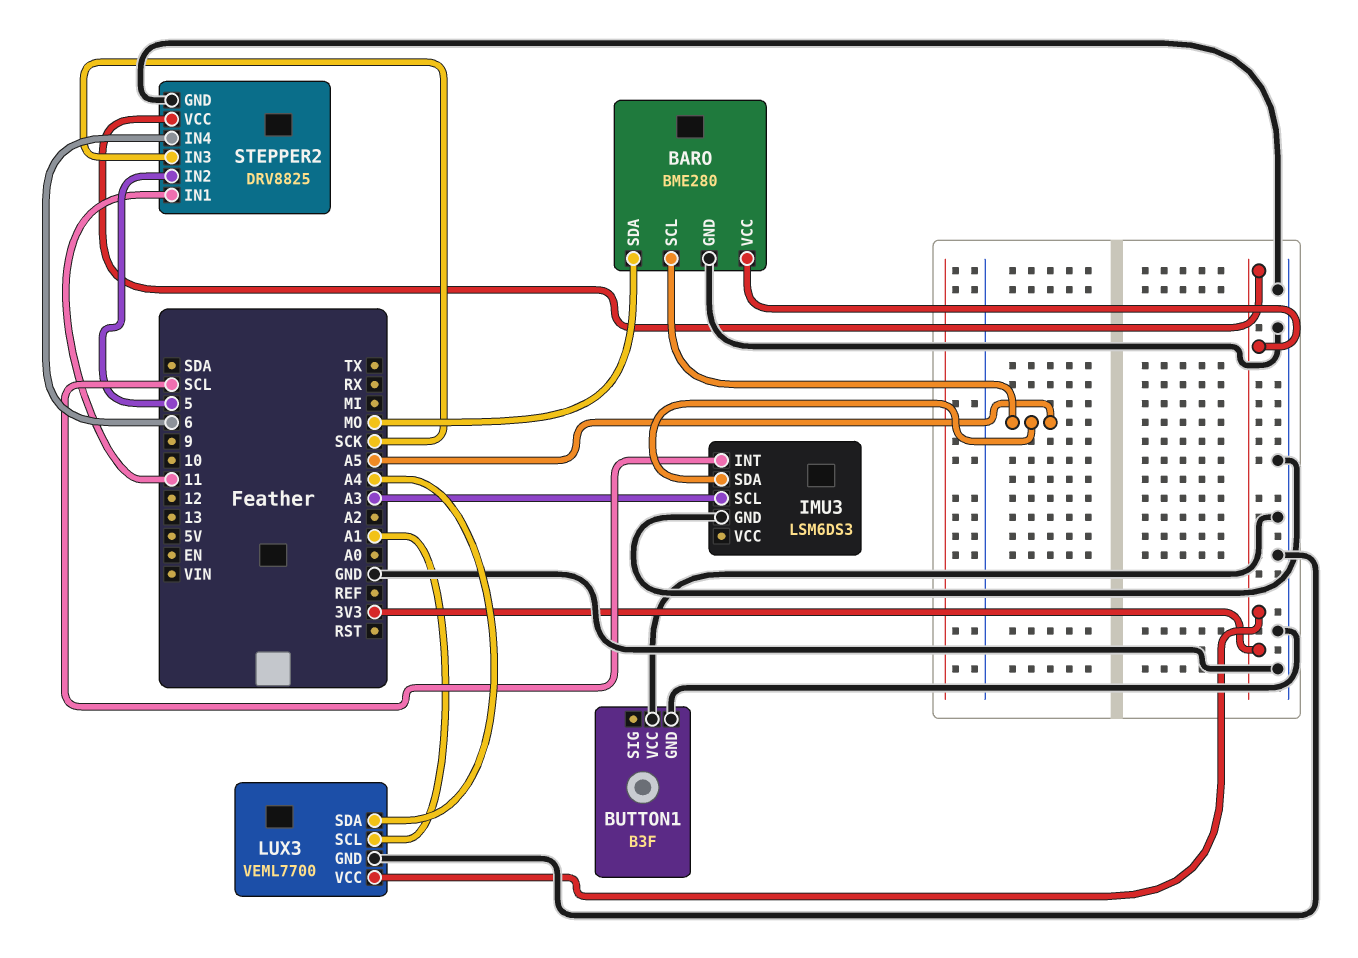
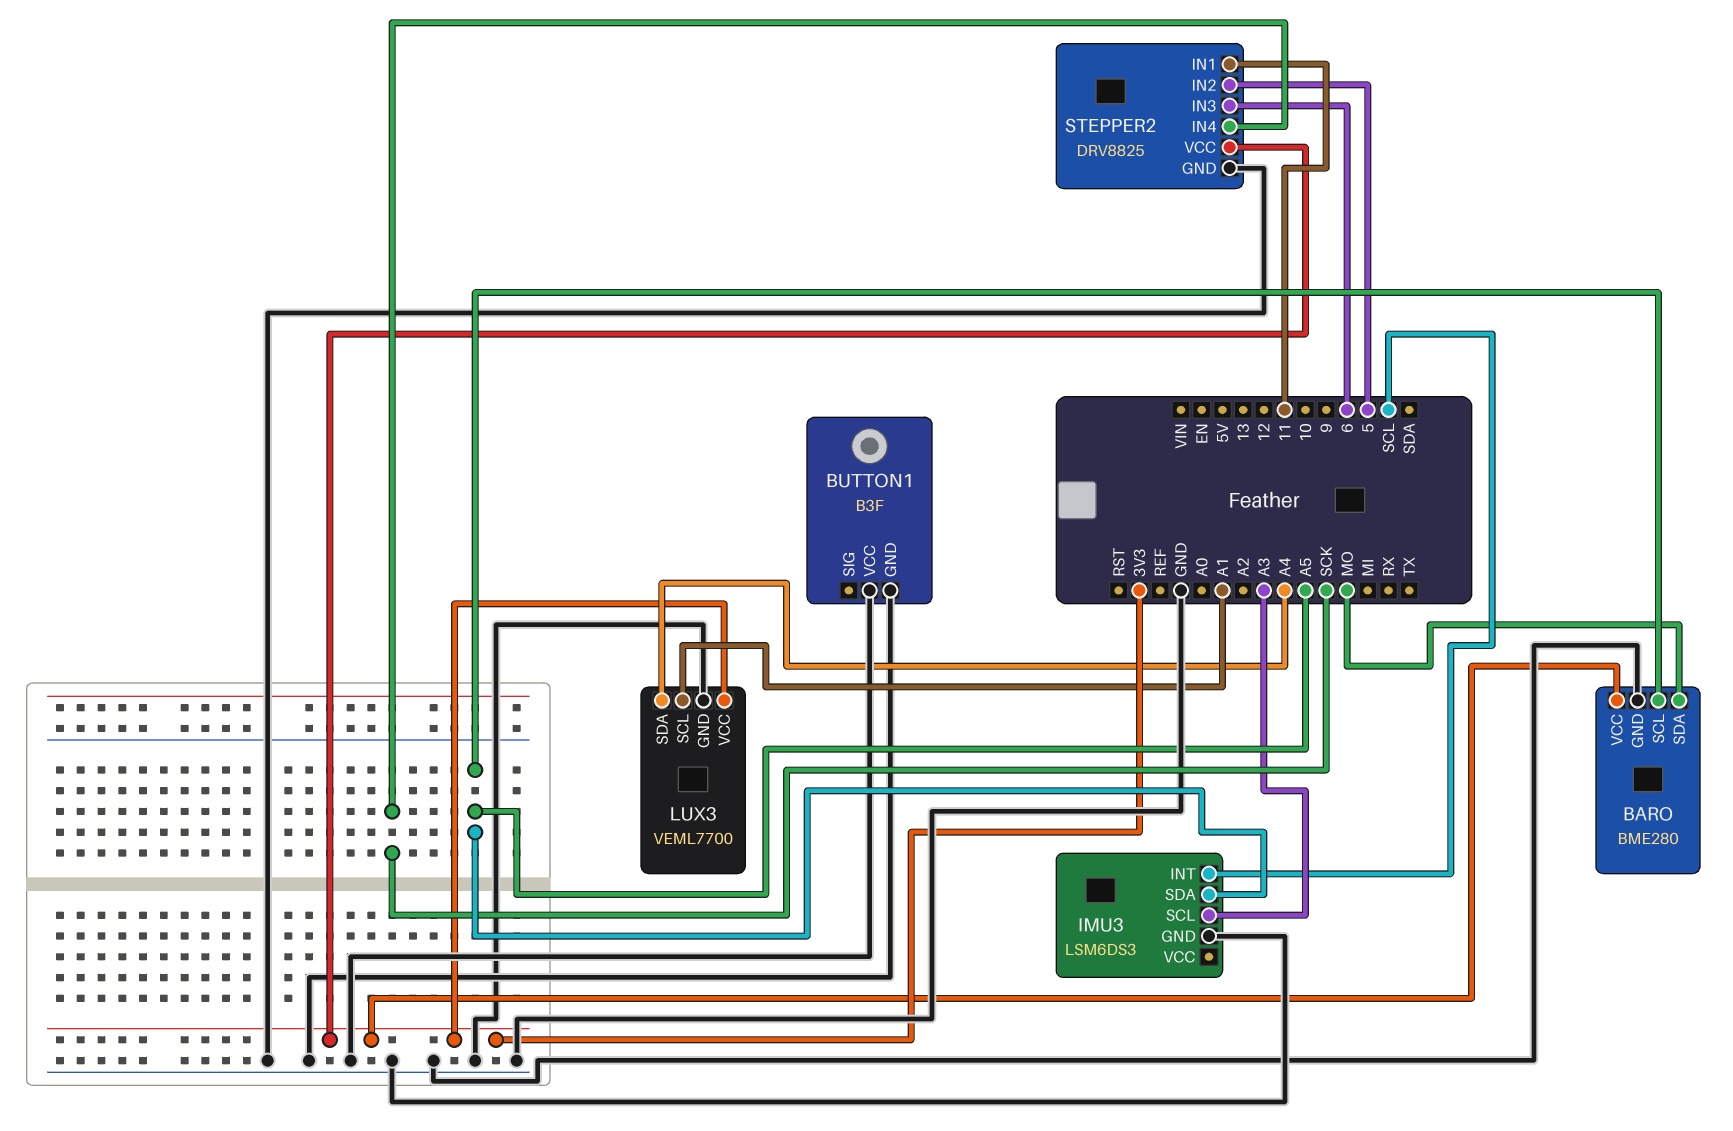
STEPPER2 pin IN3: SCK -> 6
STEPPER2 pin IN4: 6 -> SCK

